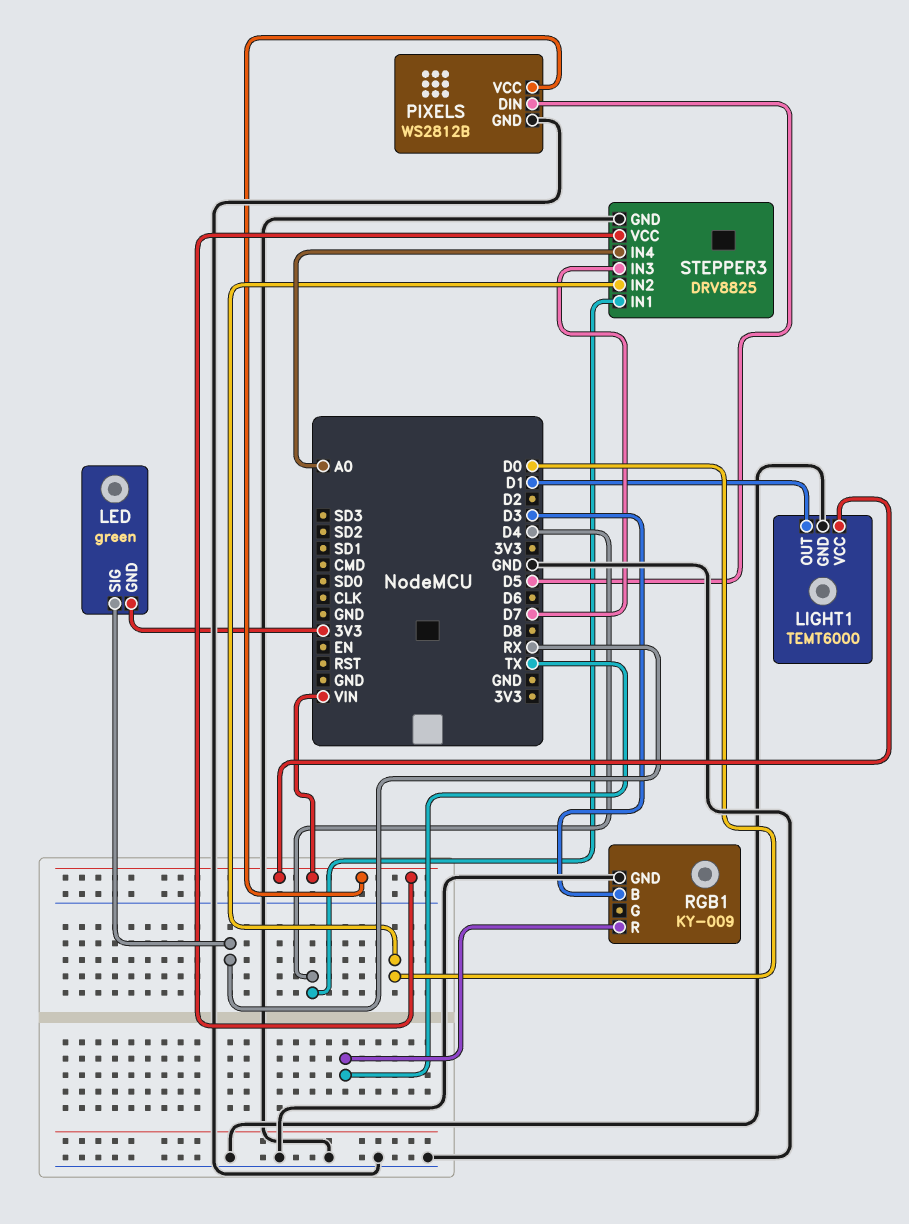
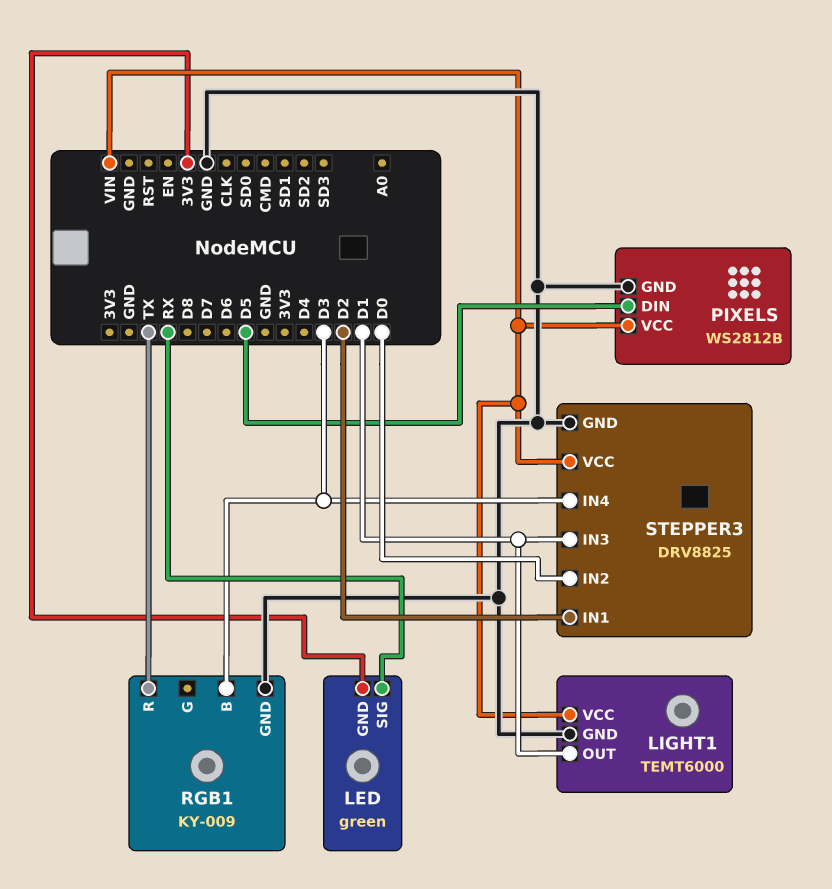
STEPPER3 pin IN1: D4 -> D2
STEPPER3 pin IN3: D7 -> D1
STEPPER3 pin IN4: A0 -> D3

